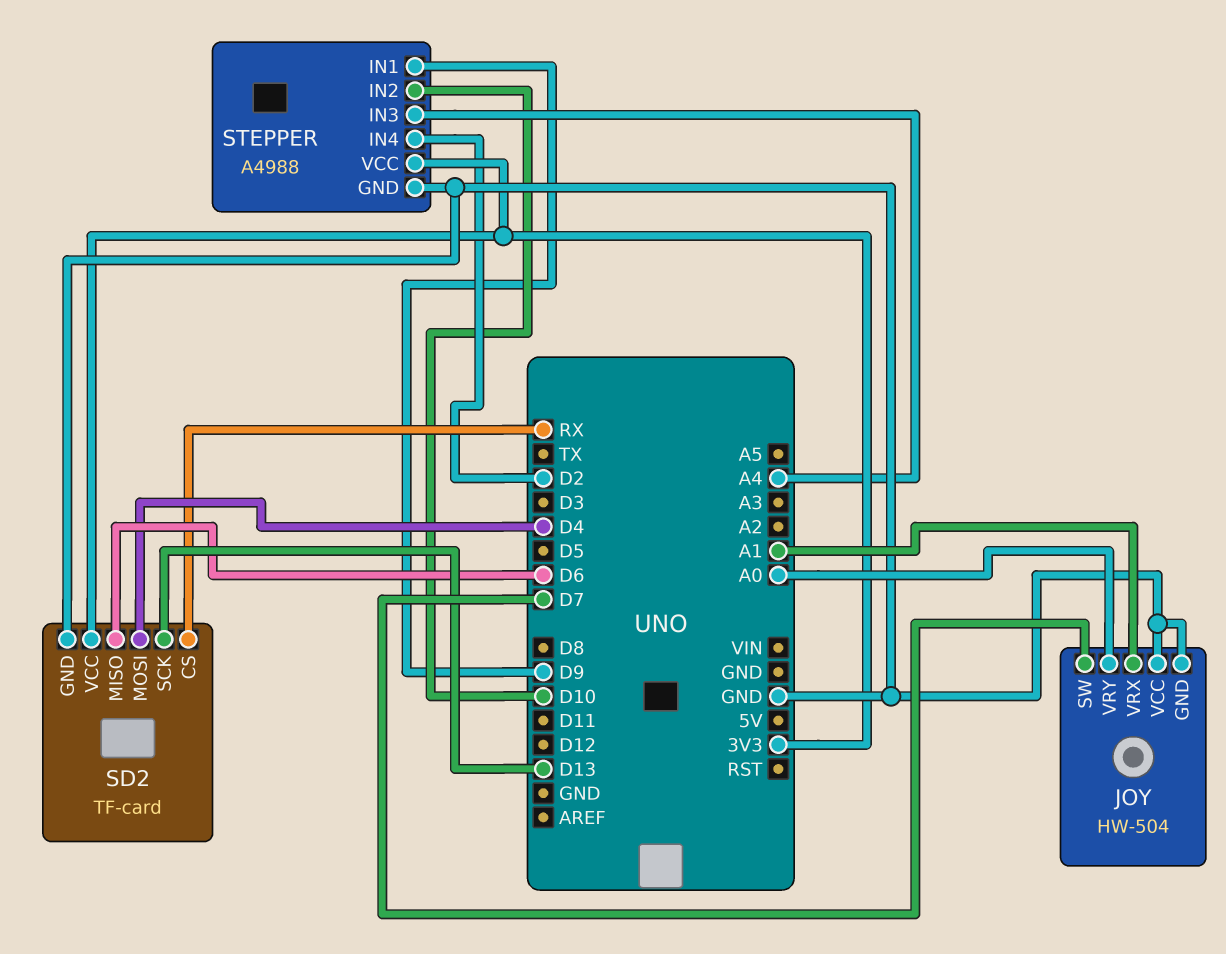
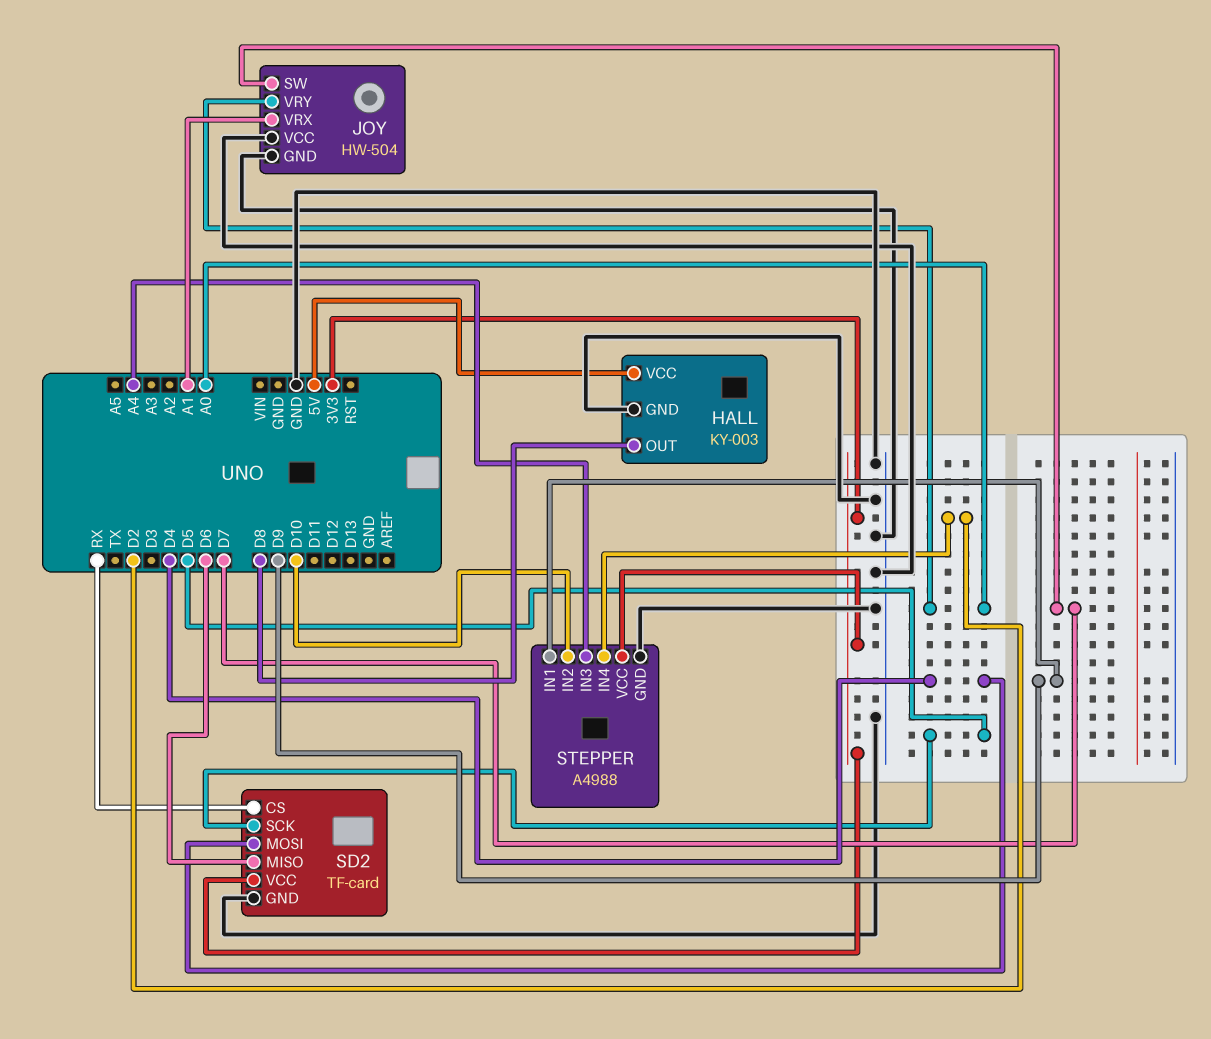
HALL: none -> KY-003
HALL pin GND: none -> GND
HALL pin OUT: none -> D8
HALL pin VCC: none -> 5V
SD2 pin SCK: D13 -> D5

